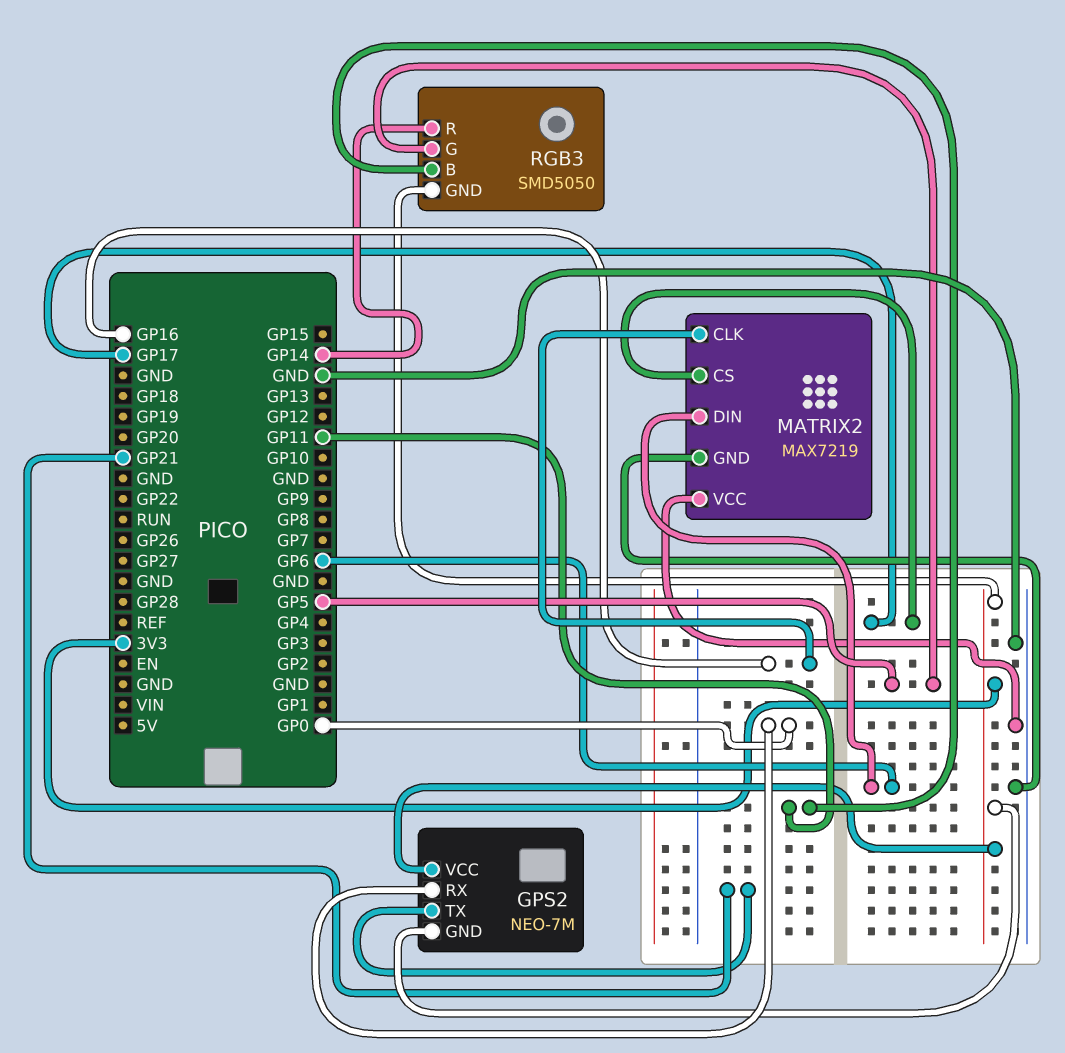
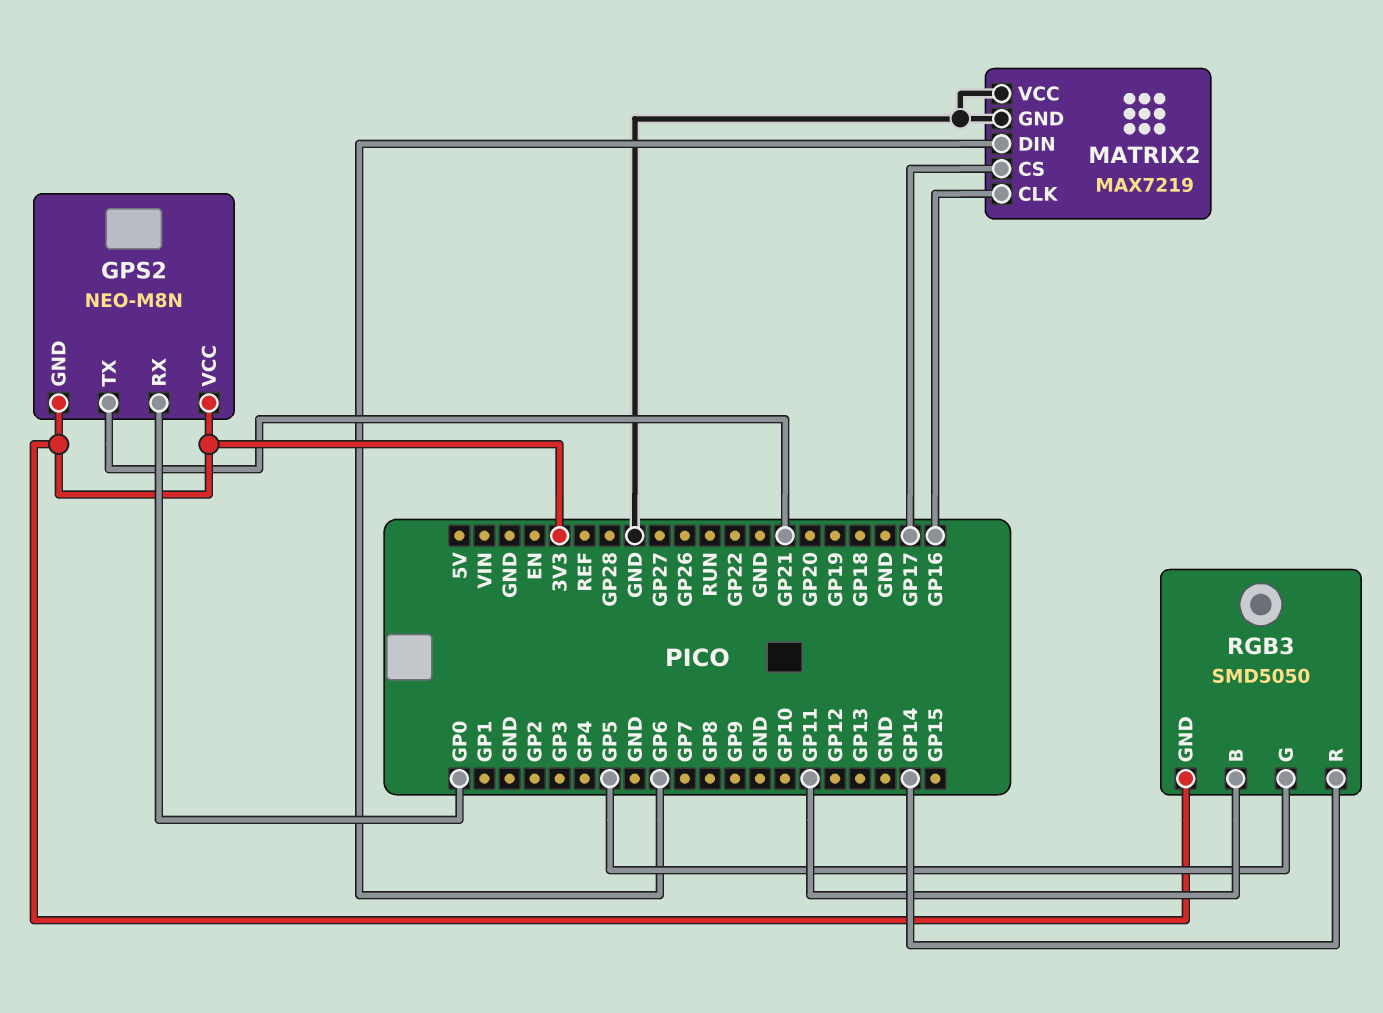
GPS2: NEO-7M -> NEO-M8N

